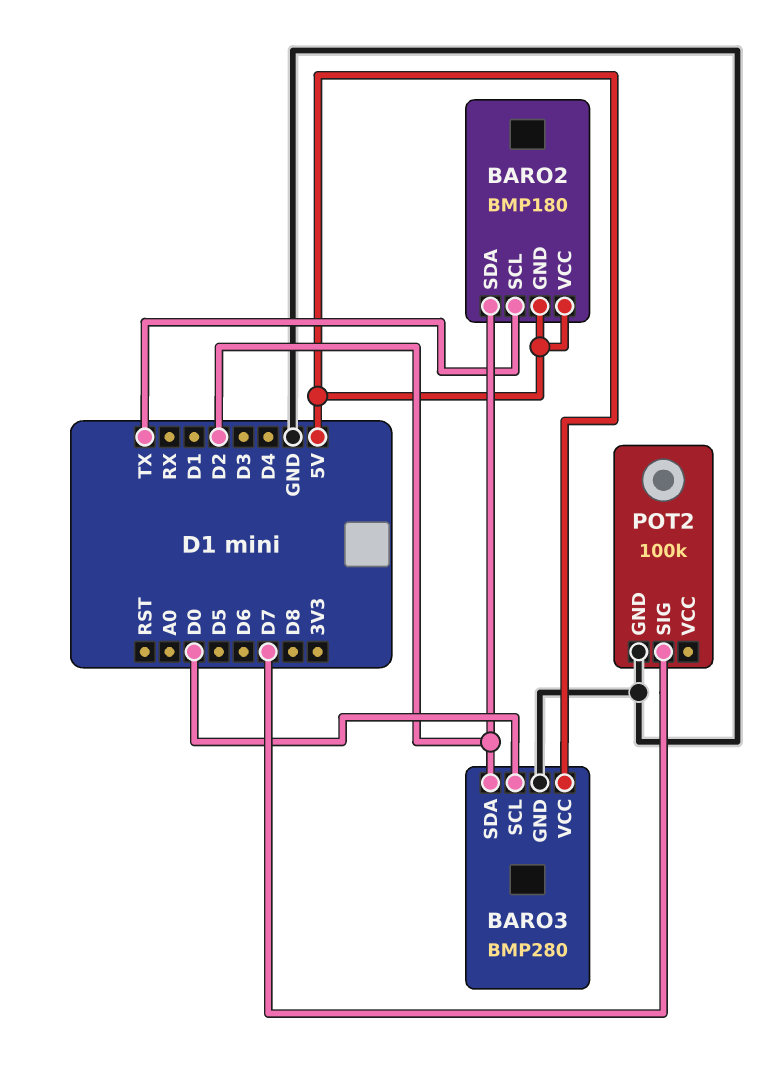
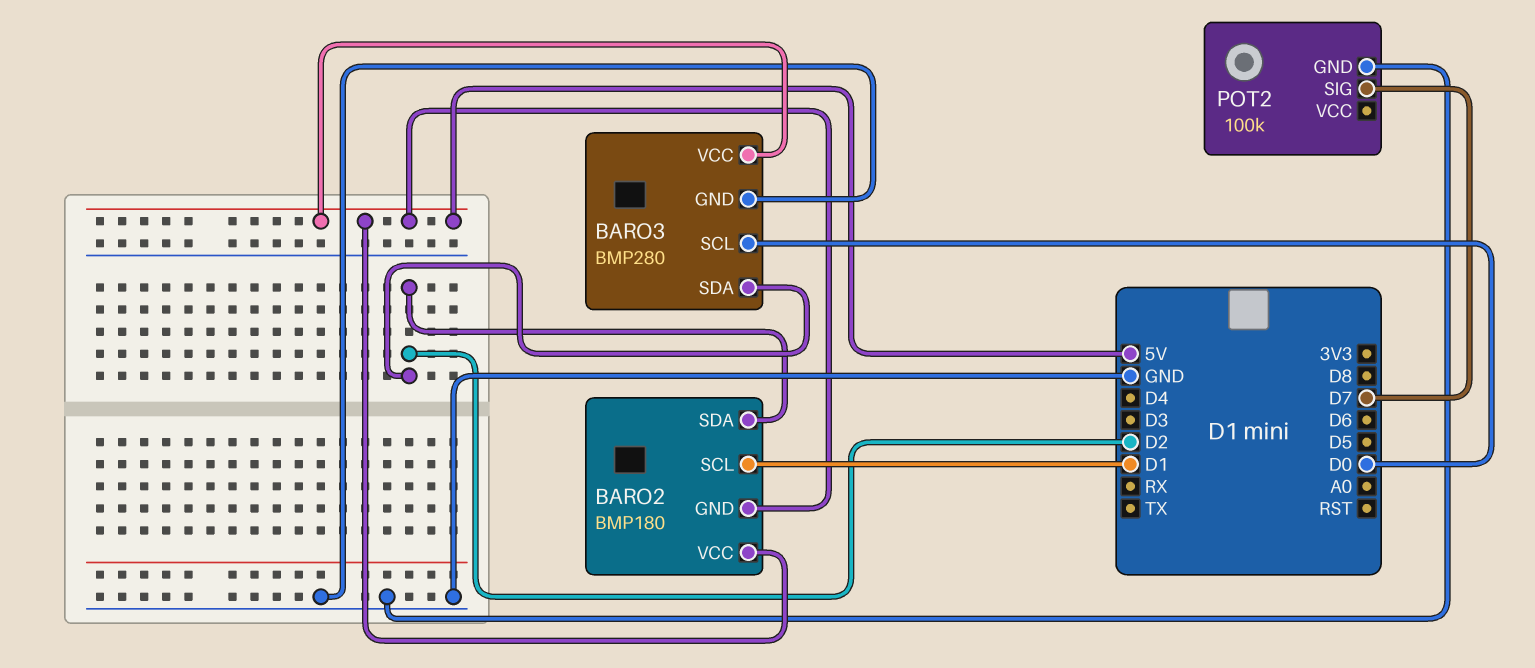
BARO2 pin SCL: TX -> D1

